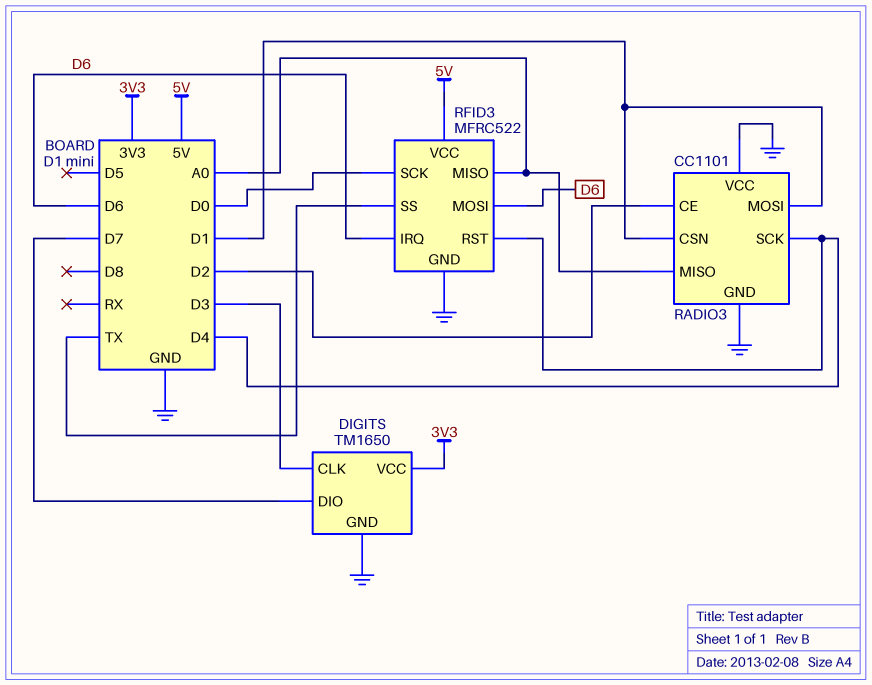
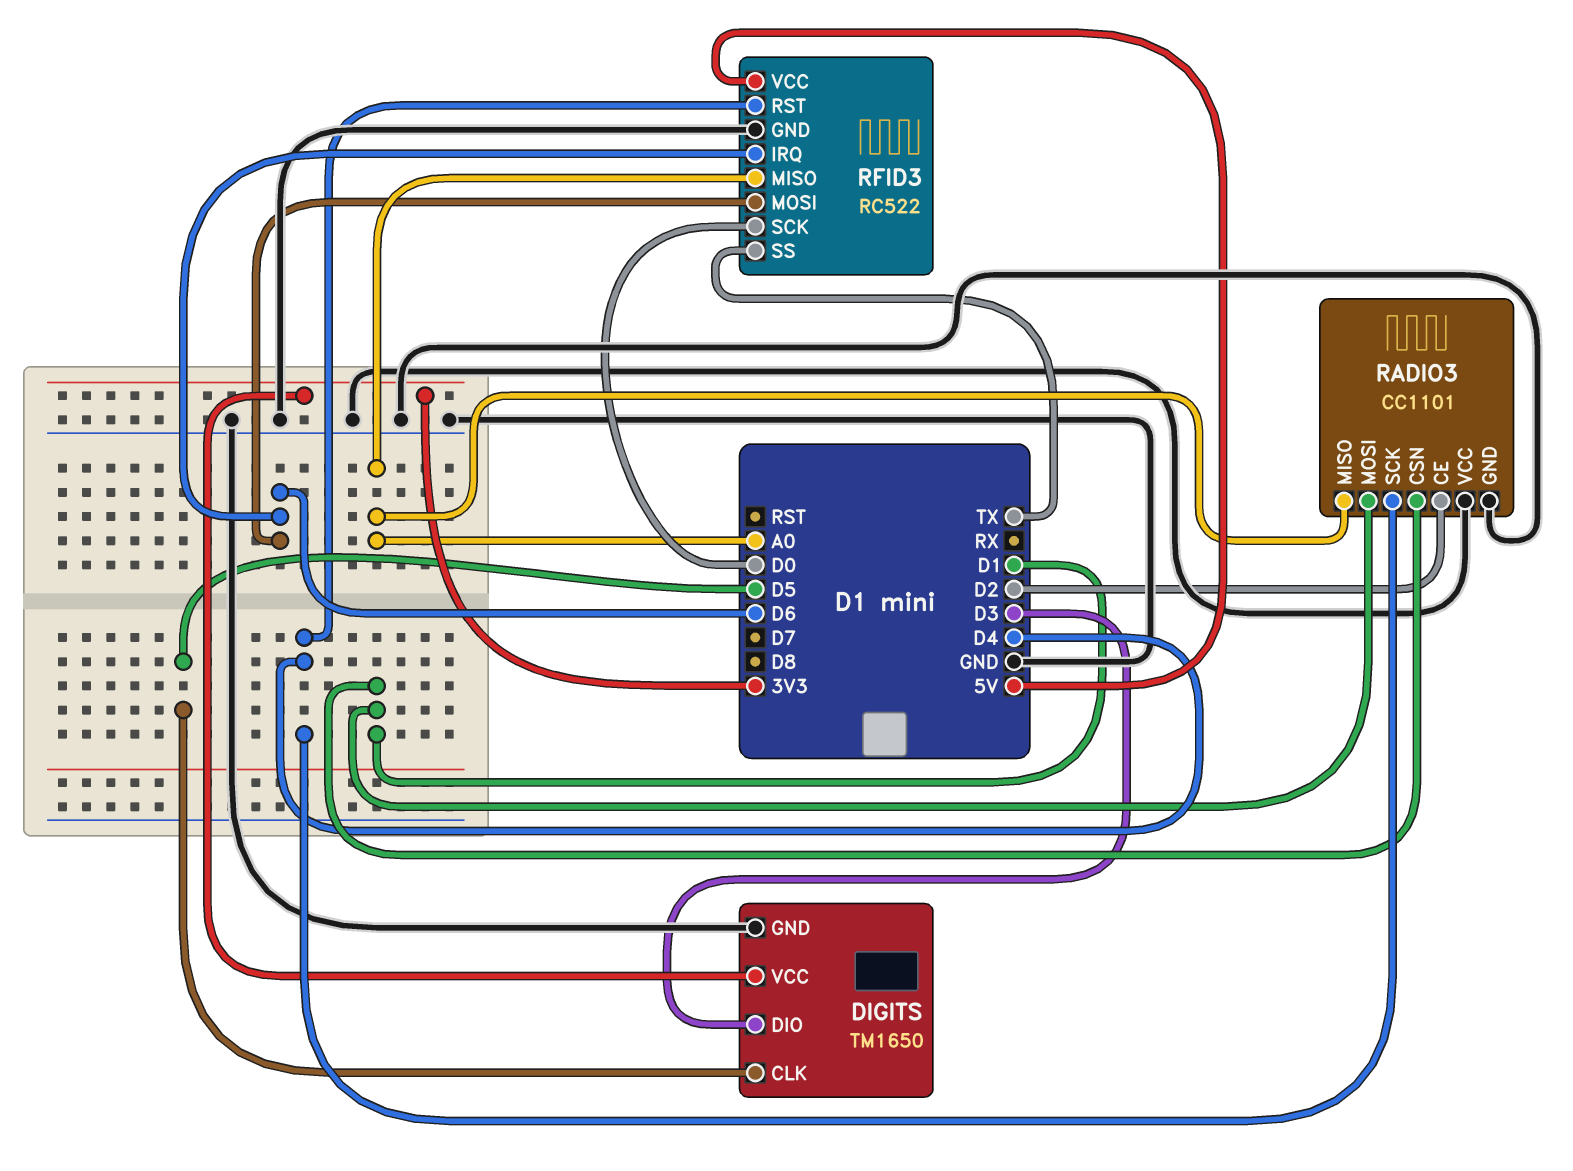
DIGITS pin CLK: D3 -> D5
DIGITS pin DIO: D7 -> D3
RFID3: MFRC522 -> RC522

